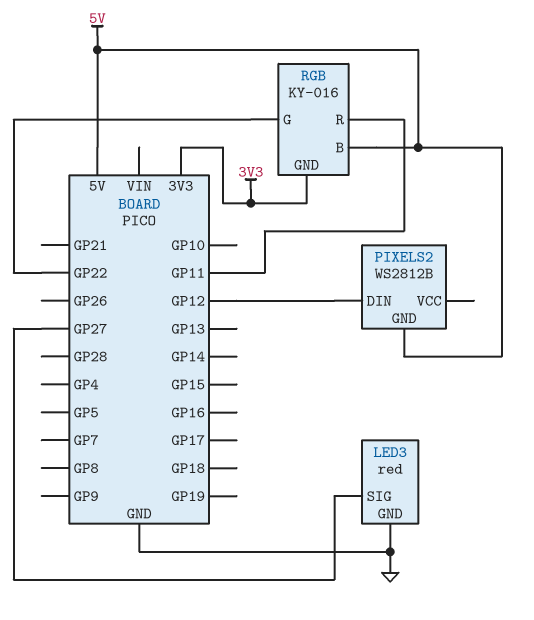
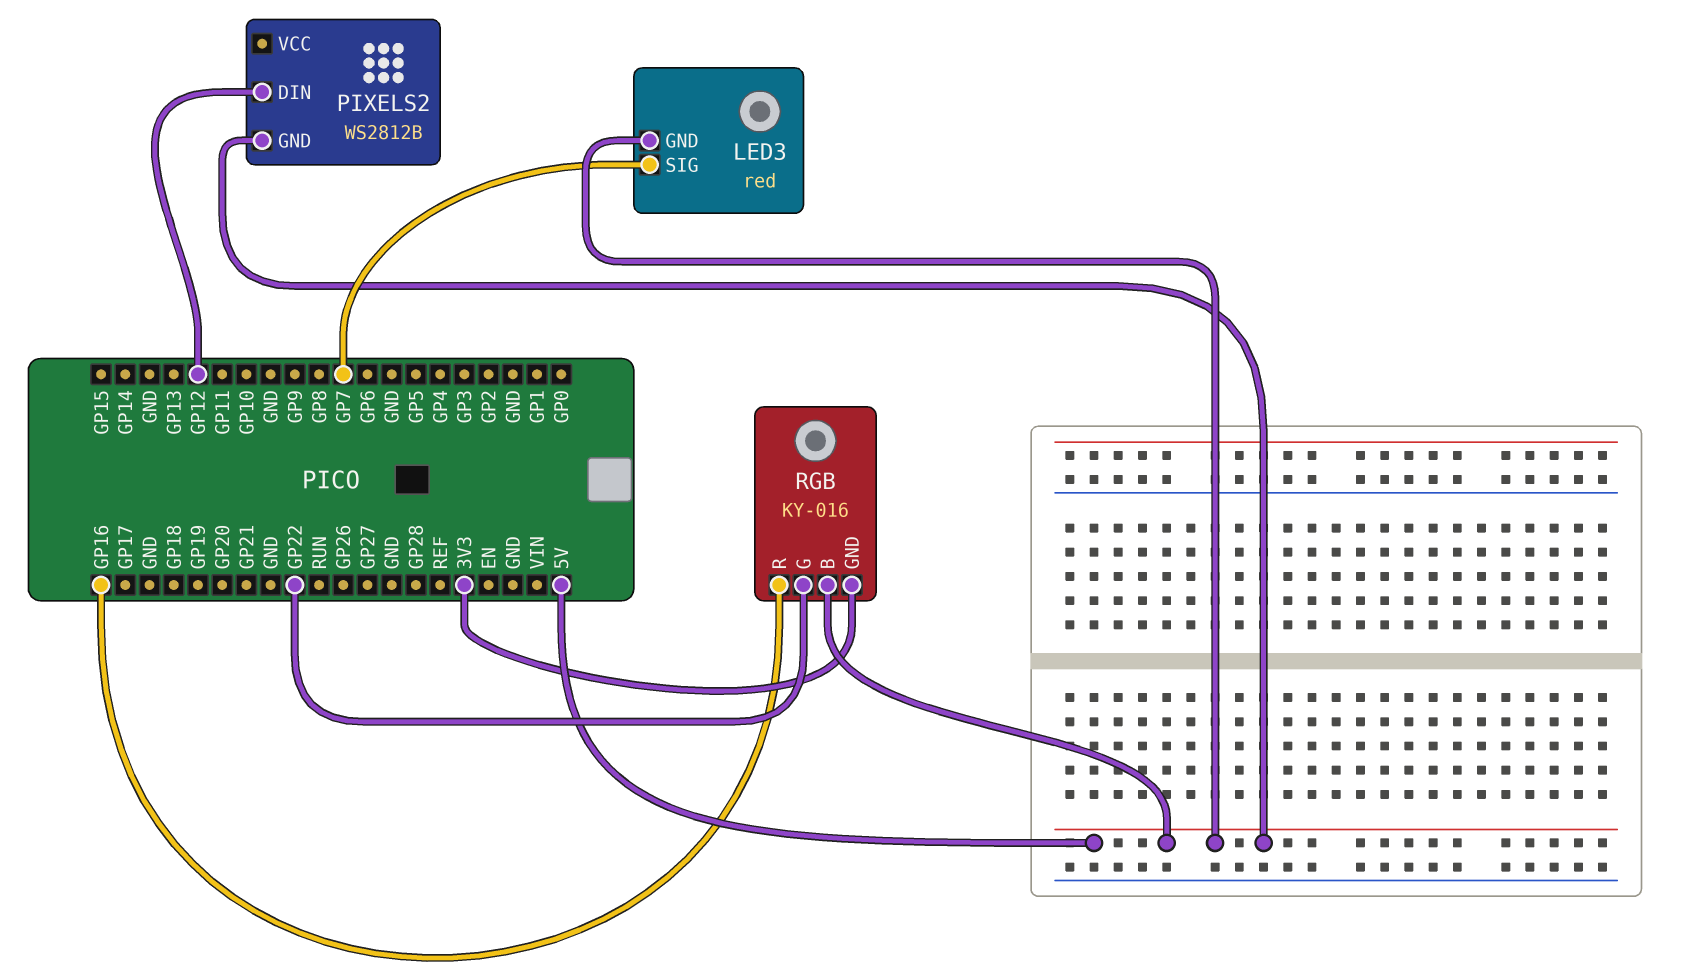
LED3 pin GND: GND -> 5V
LED3 pin SIG: GP27 -> GP7
RGB pin R: GP11 -> GP16

